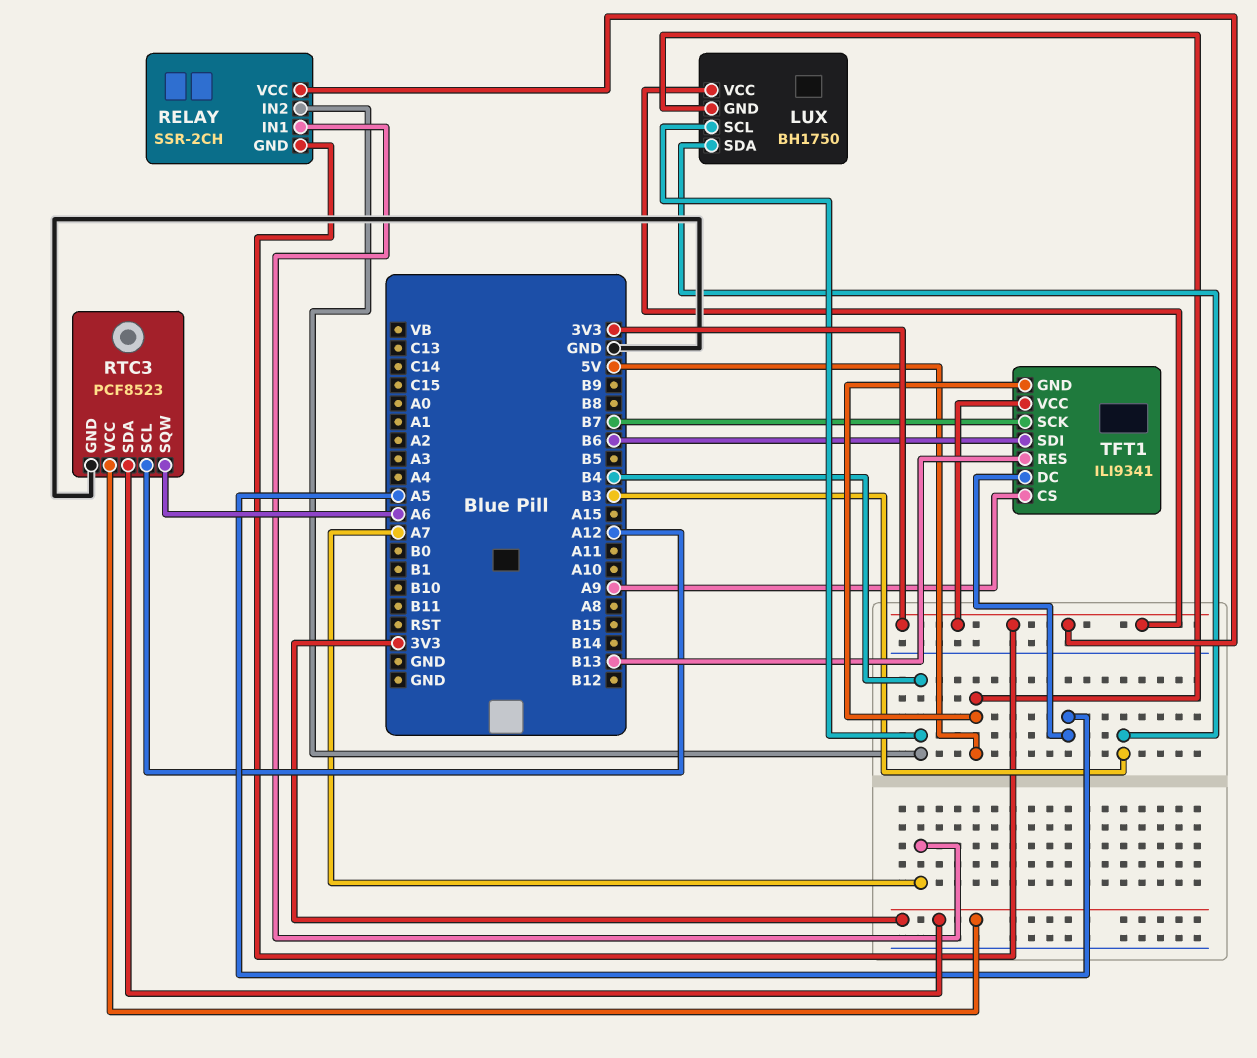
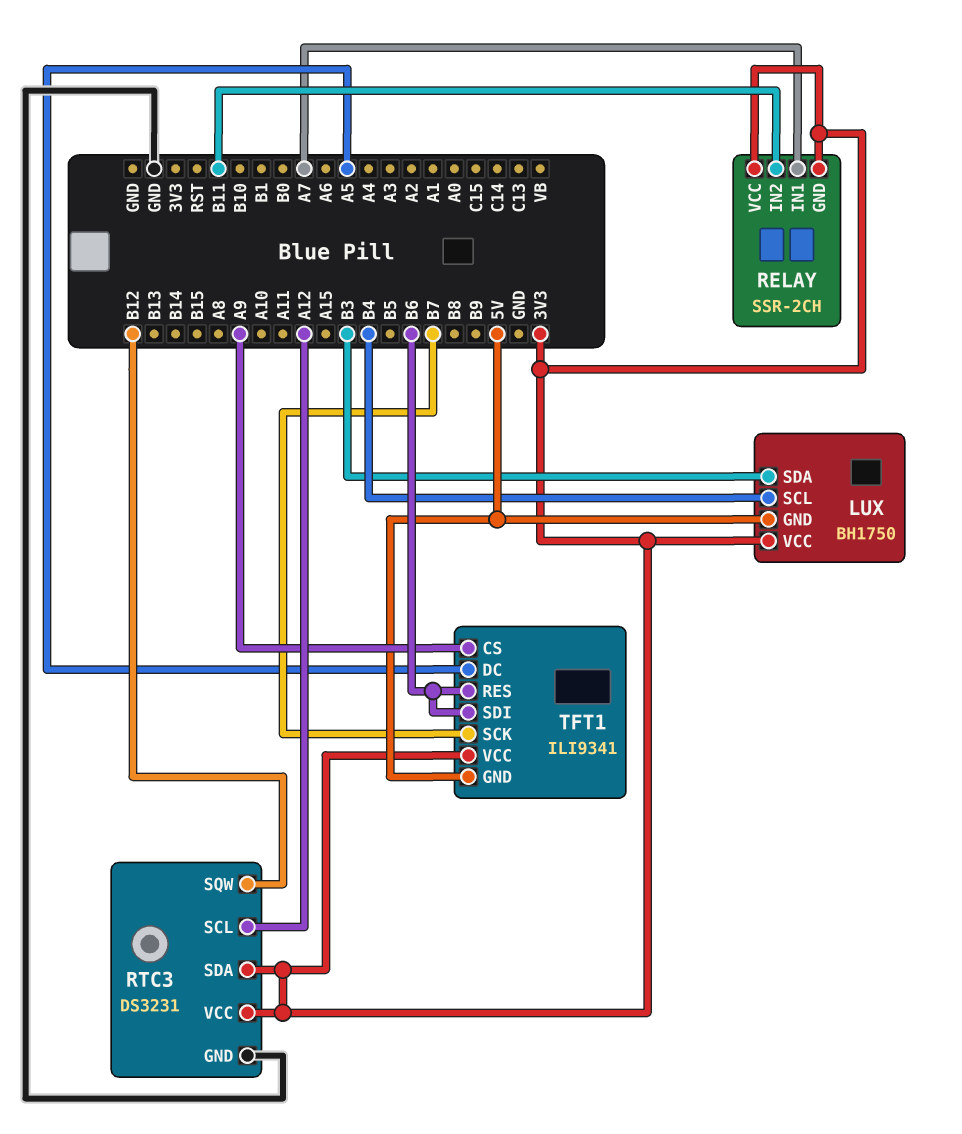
RELAY pin IN2: B4 -> B11
RTC3: PCF8523 -> DS3231
RTC3 pin SQW: A6 -> B12
TFT1 pin RES: B13 -> B6

